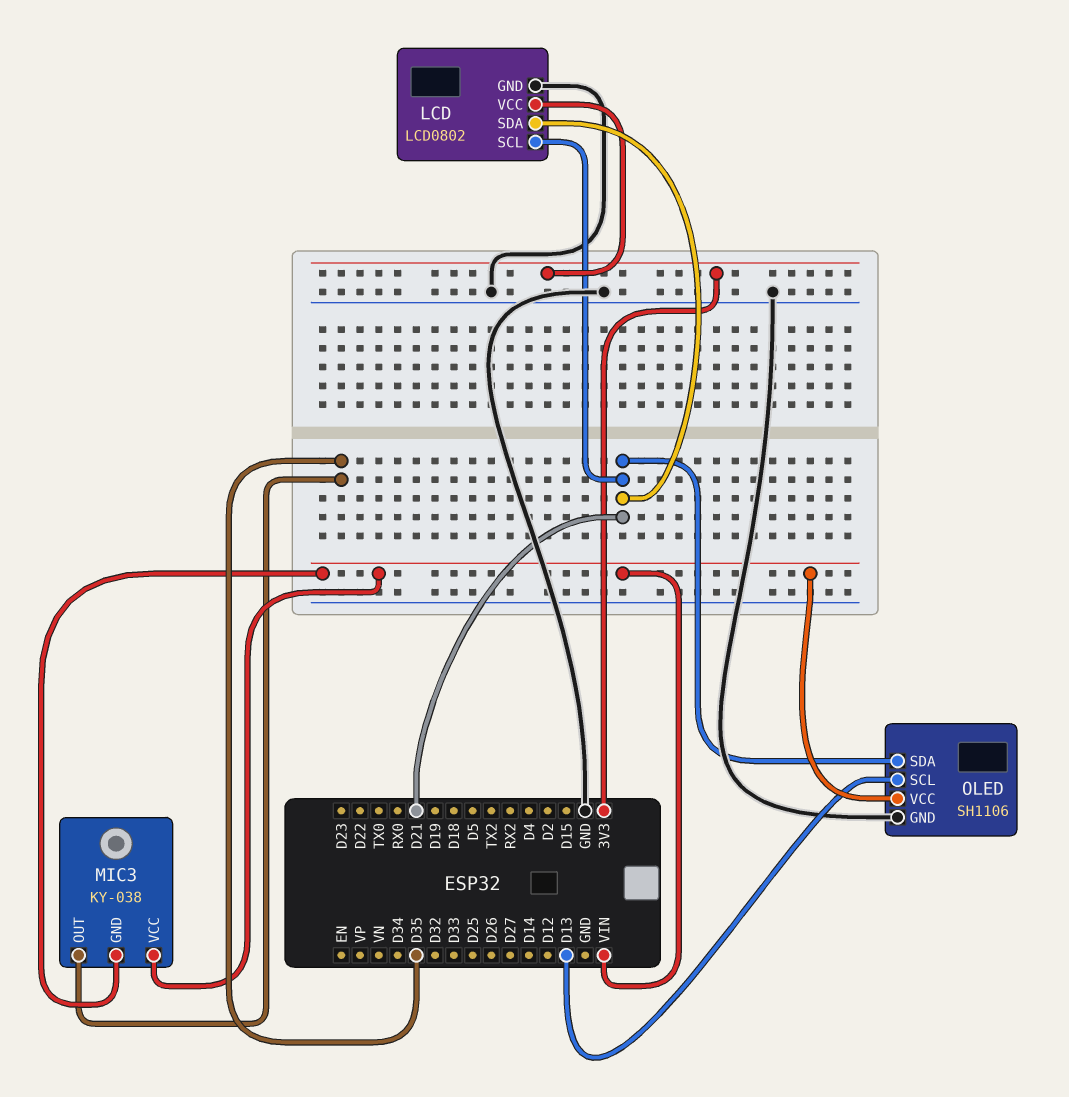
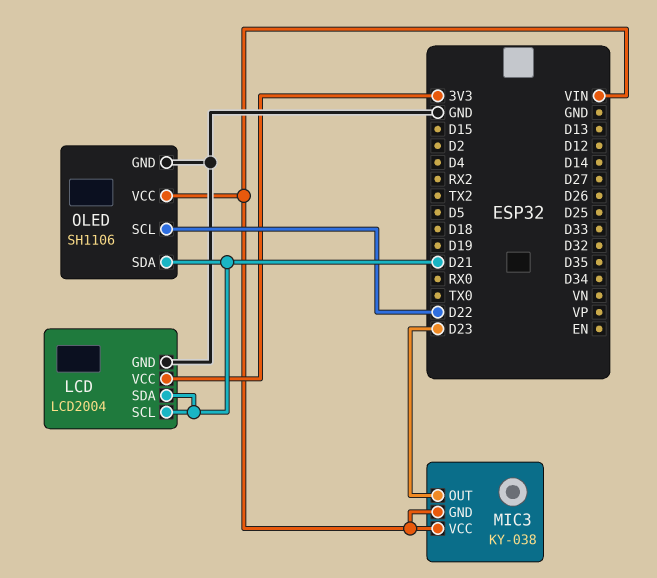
LCD: LCD0802 -> LCD2004
MIC3 pin OUT: D35 -> D23
OLED pin SCL: D13 -> D22

